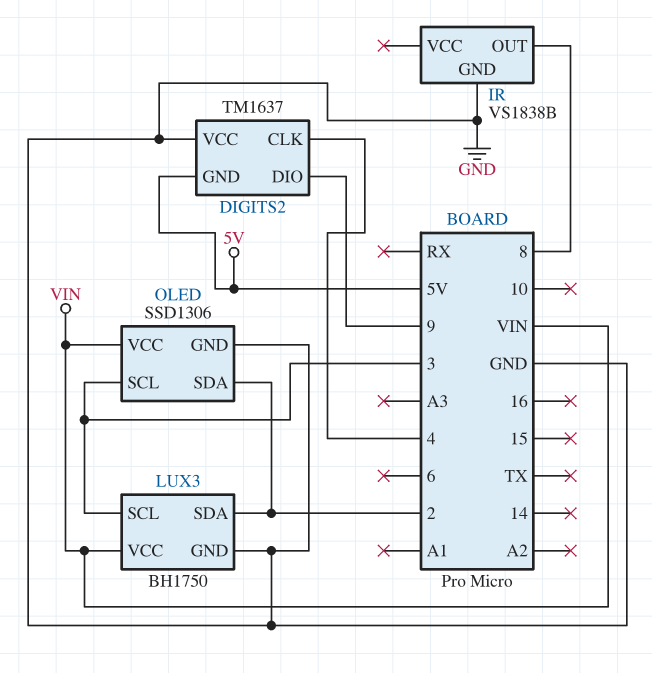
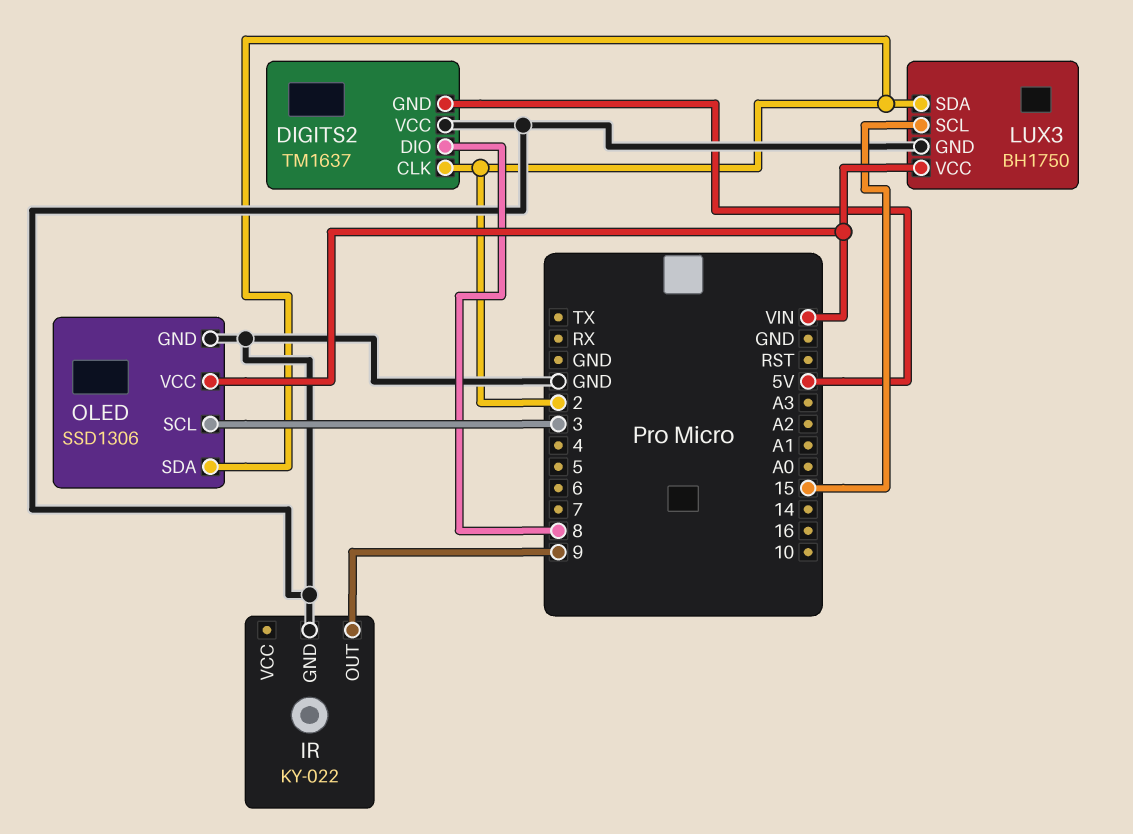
DIGITS2 pin CLK: 4 -> 2
DIGITS2 pin DIO: 9 -> 8
IR: VS1838B -> KY-022
IR pin OUT: 8 -> 9
LUX3 pin SCL: 3 -> 15

